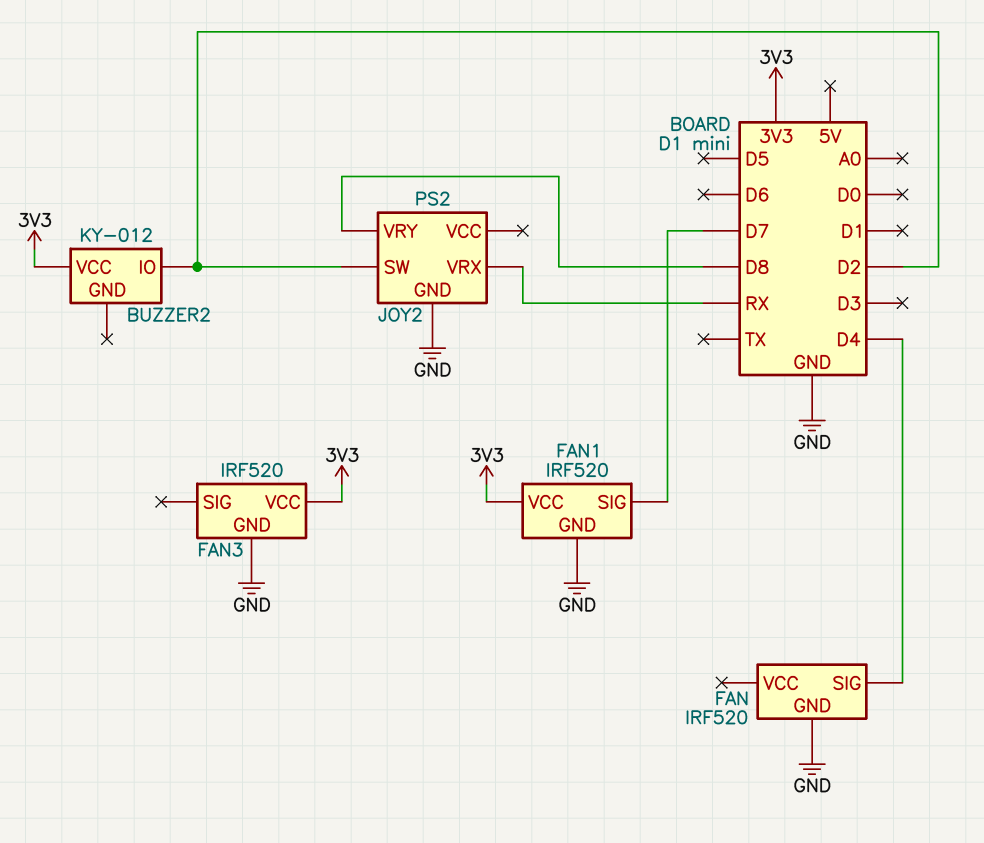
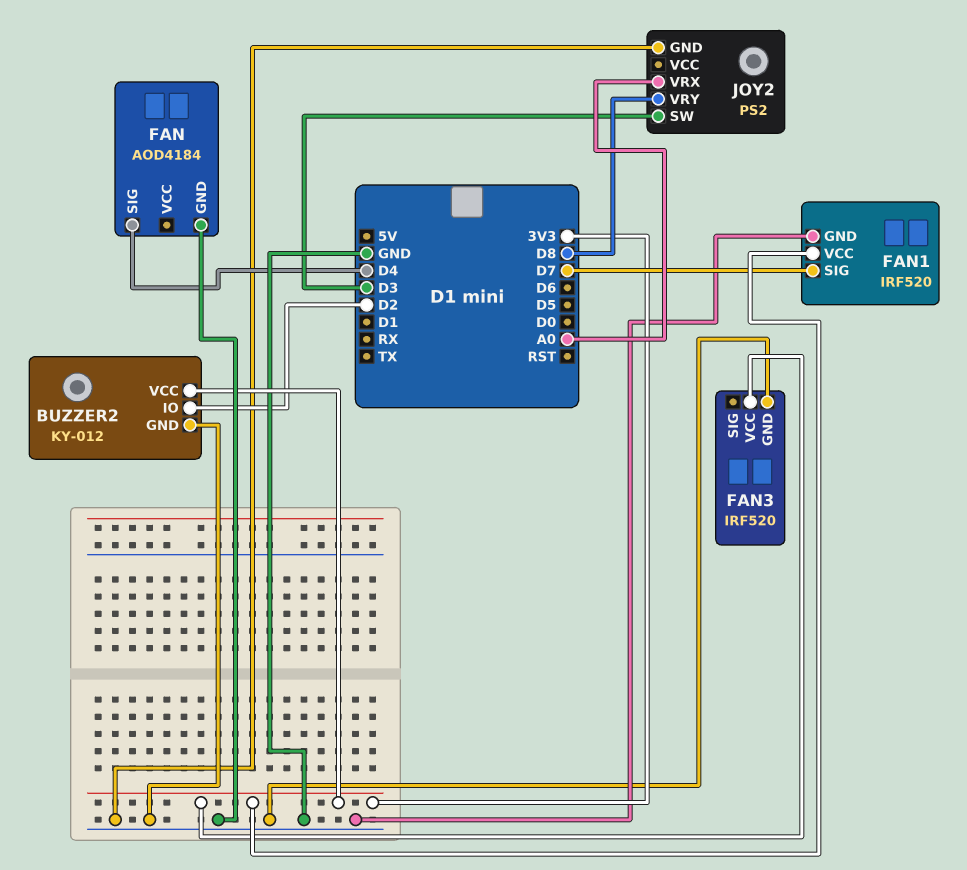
BUZZER2 pin GND: none -> GND
FAN: IRF520 -> AOD4184
JOY2 pin SW: D2 -> D3
JOY2 pin VRX: RX -> A0

